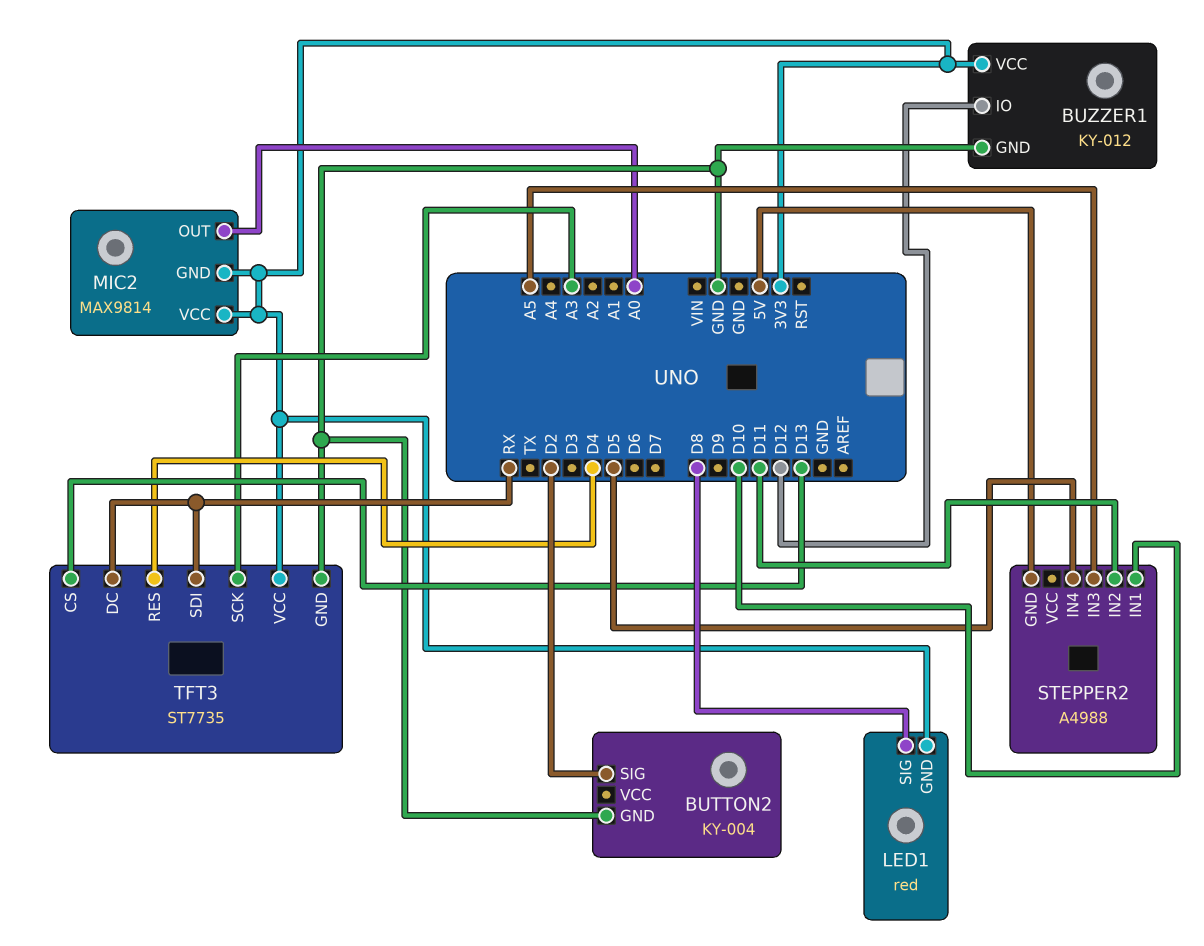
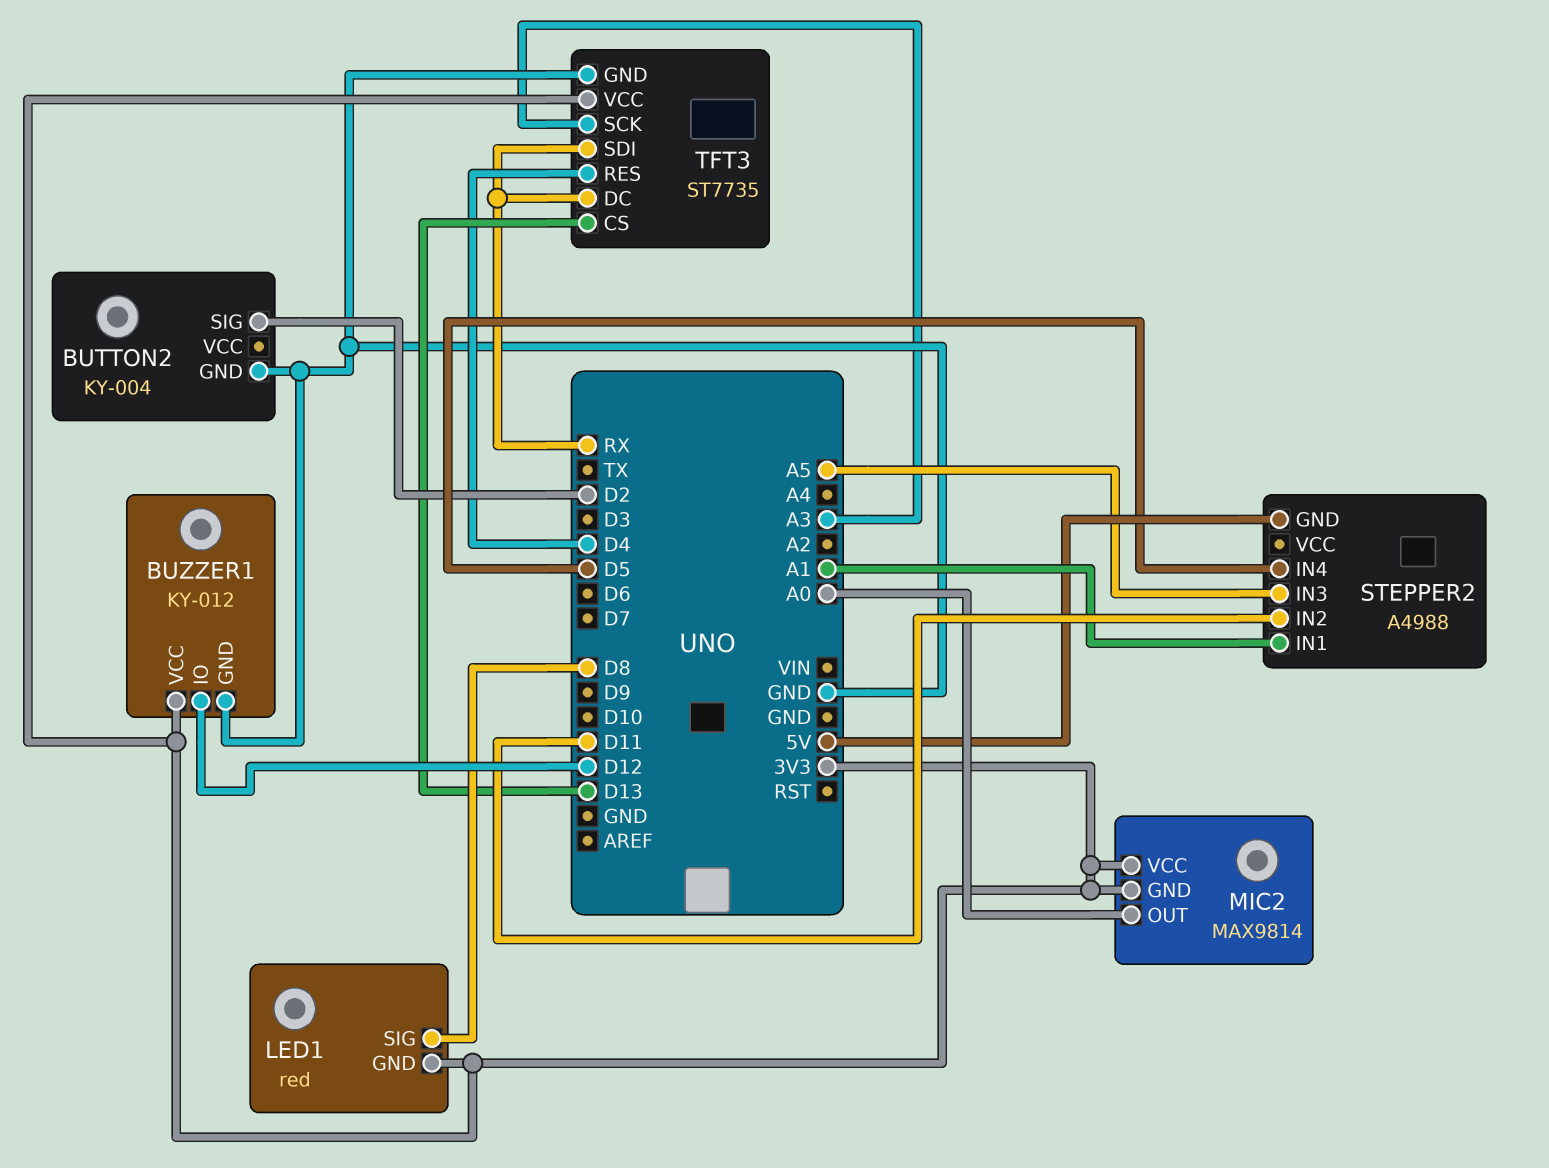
STEPPER2 pin IN1: D10 -> A1

